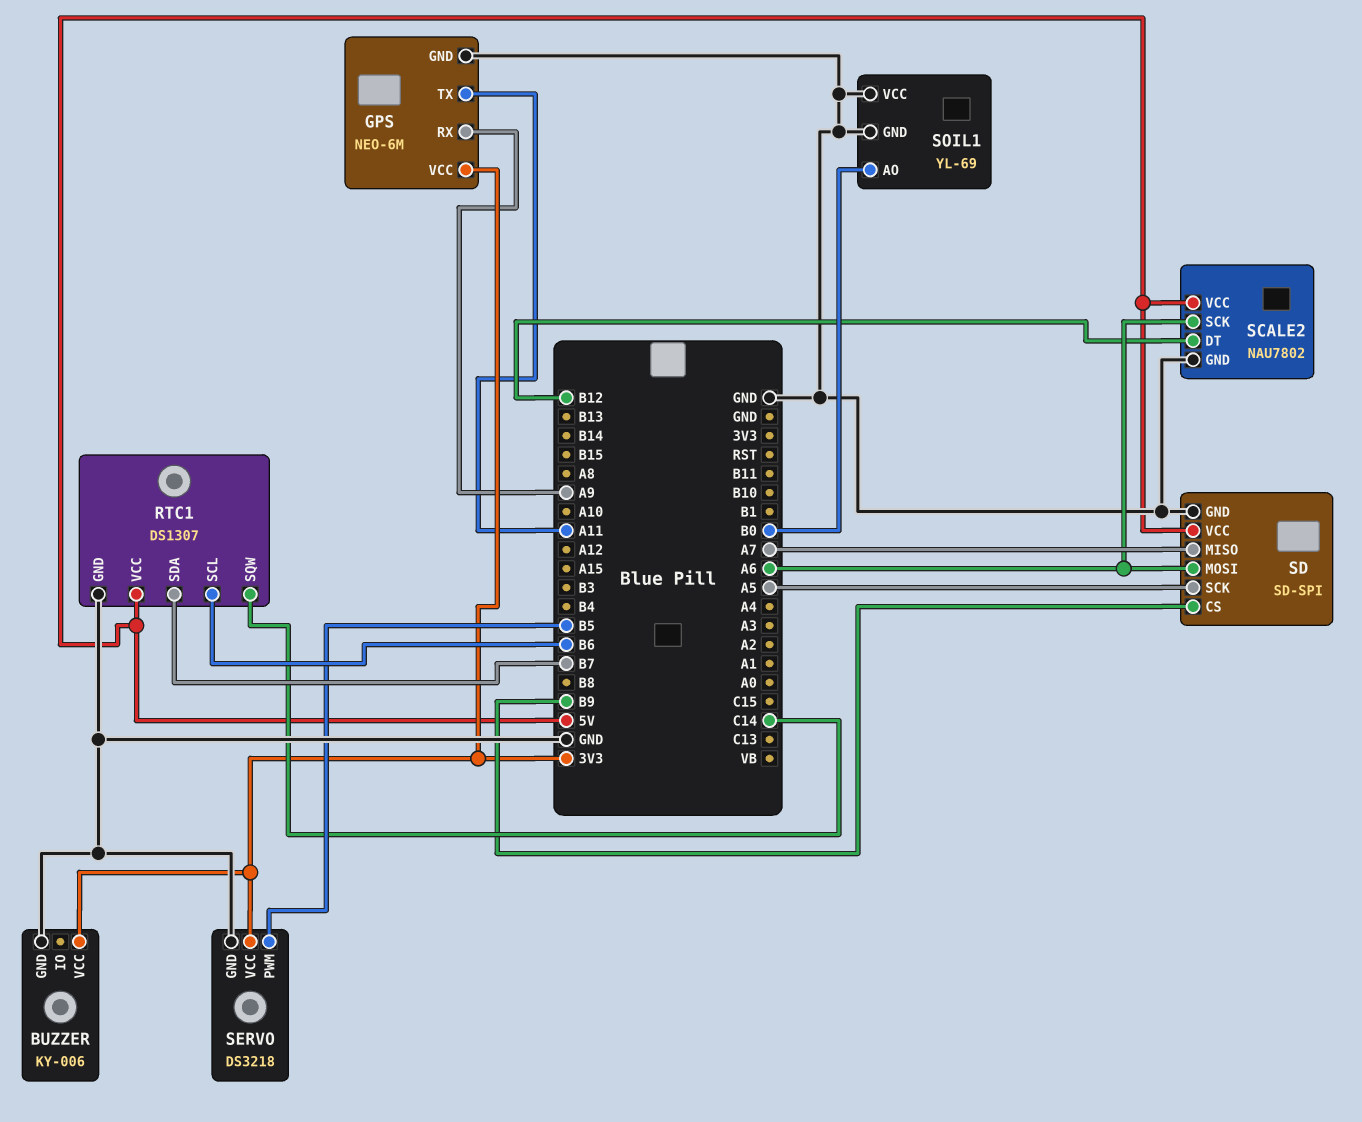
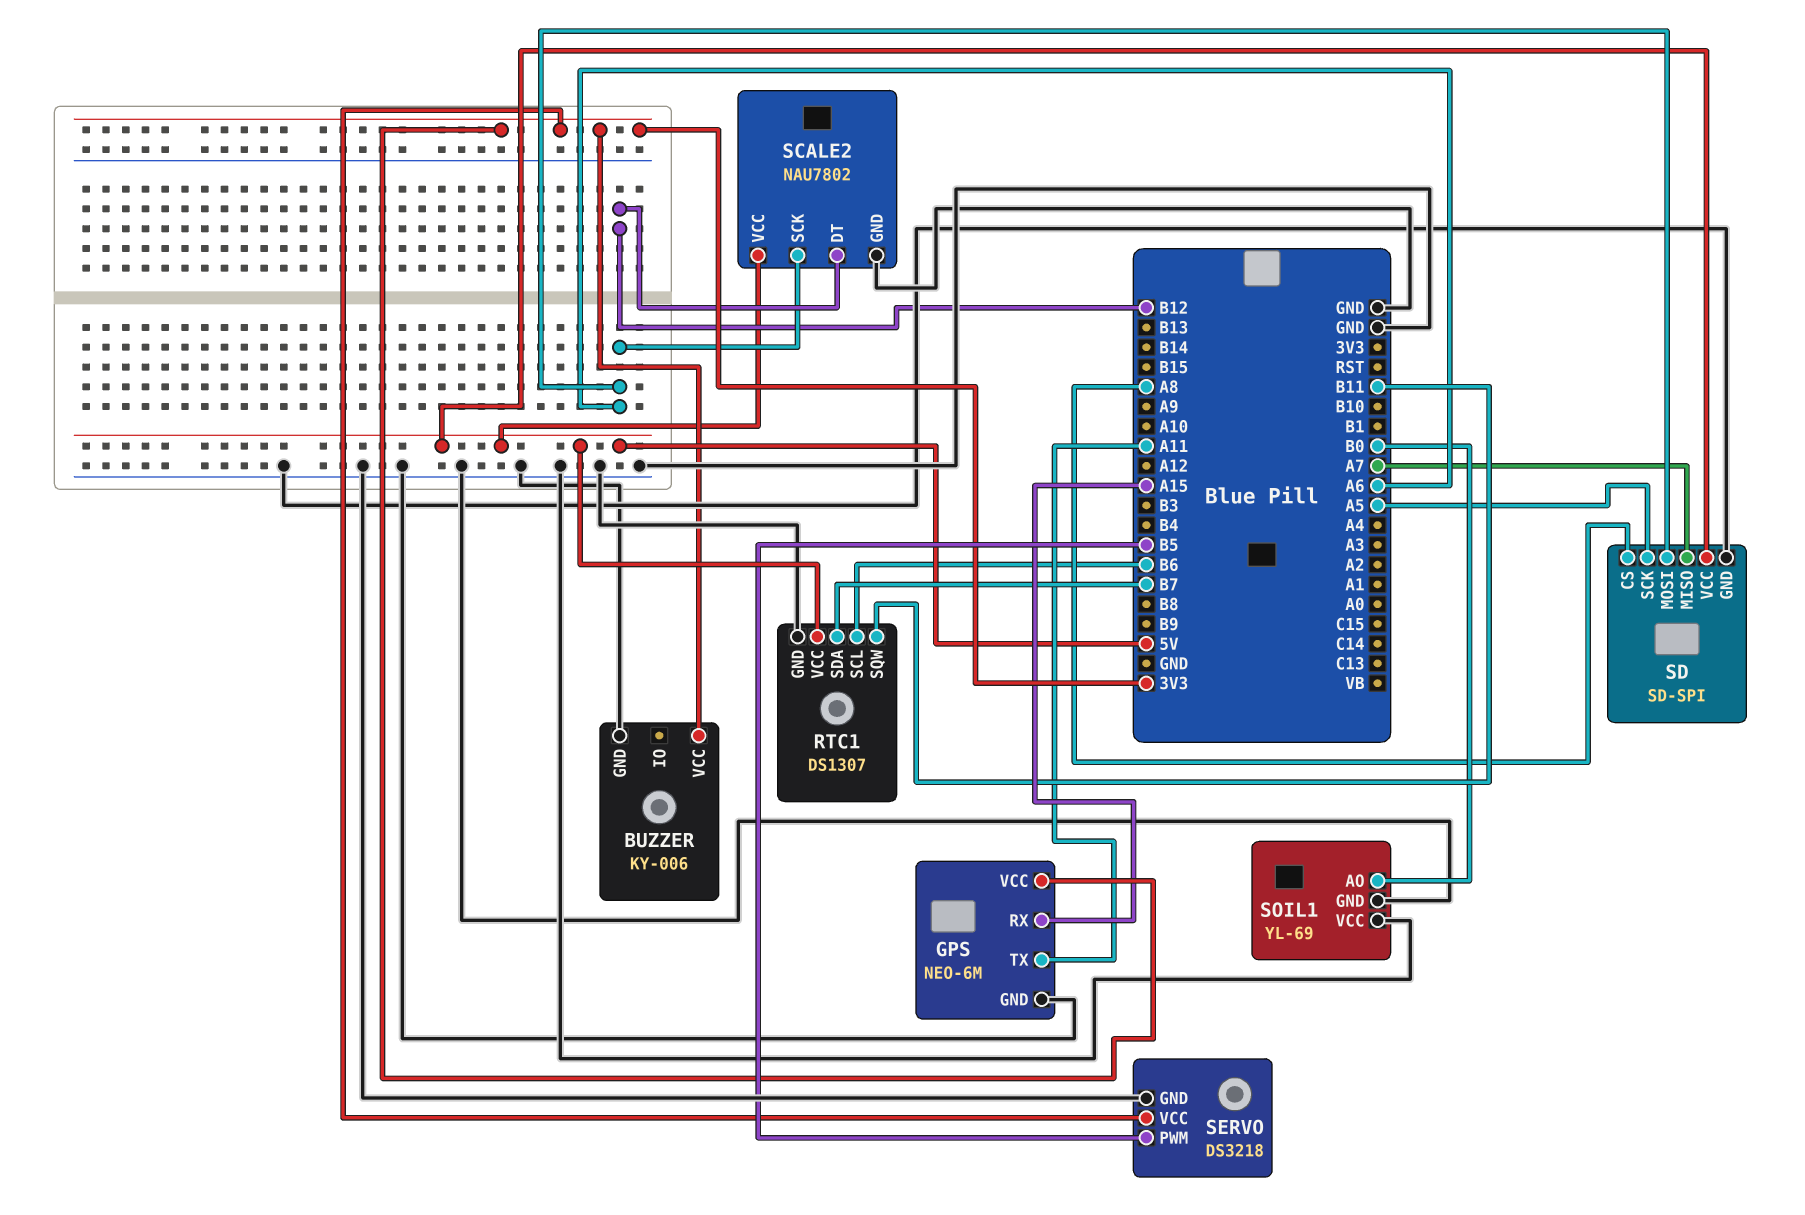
GPS pin RX: A9 -> A15
RTC1 pin SQW: C14 -> B11
SD pin CS: B9 -> A8

